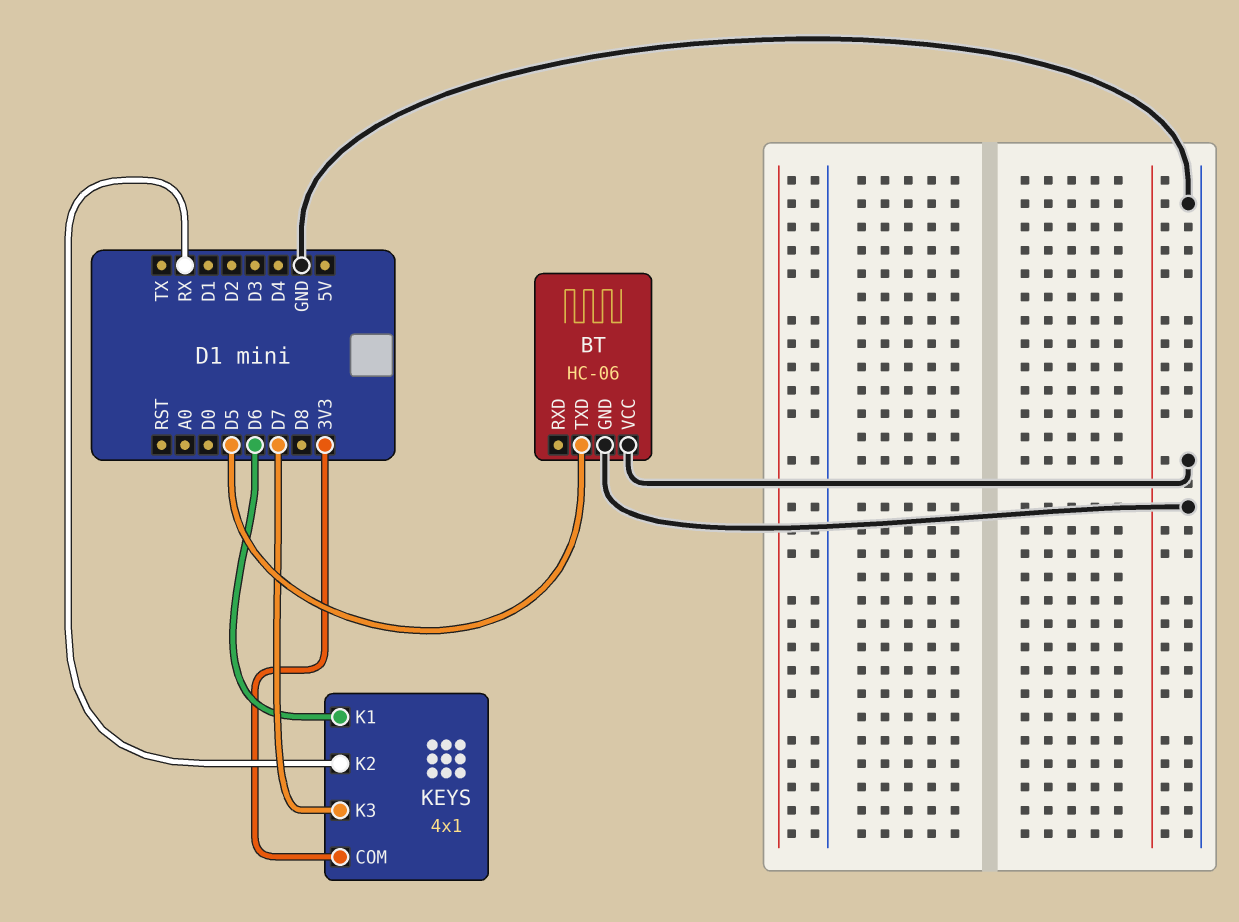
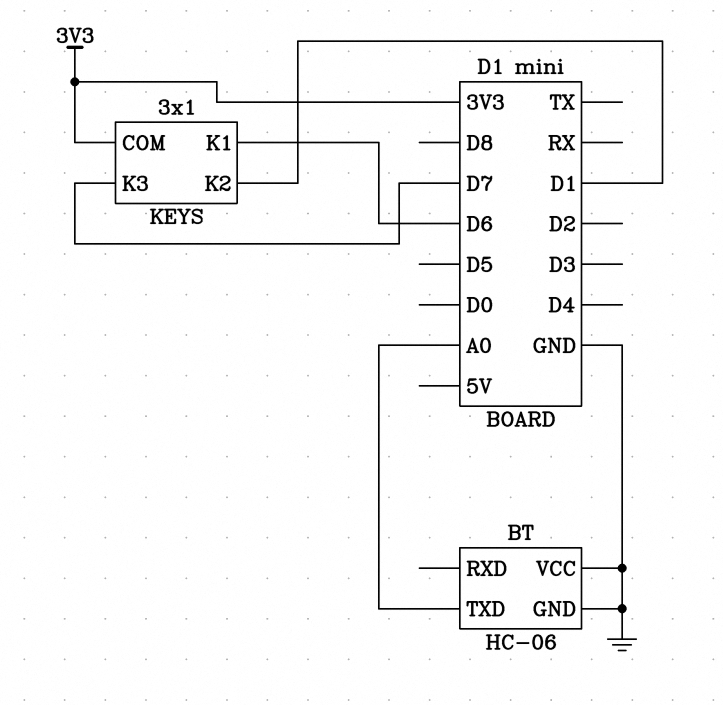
BT pin TXD: D5 -> A0
KEYS: 4x1 -> 3x1
KEYS pin K2: RX -> D1

